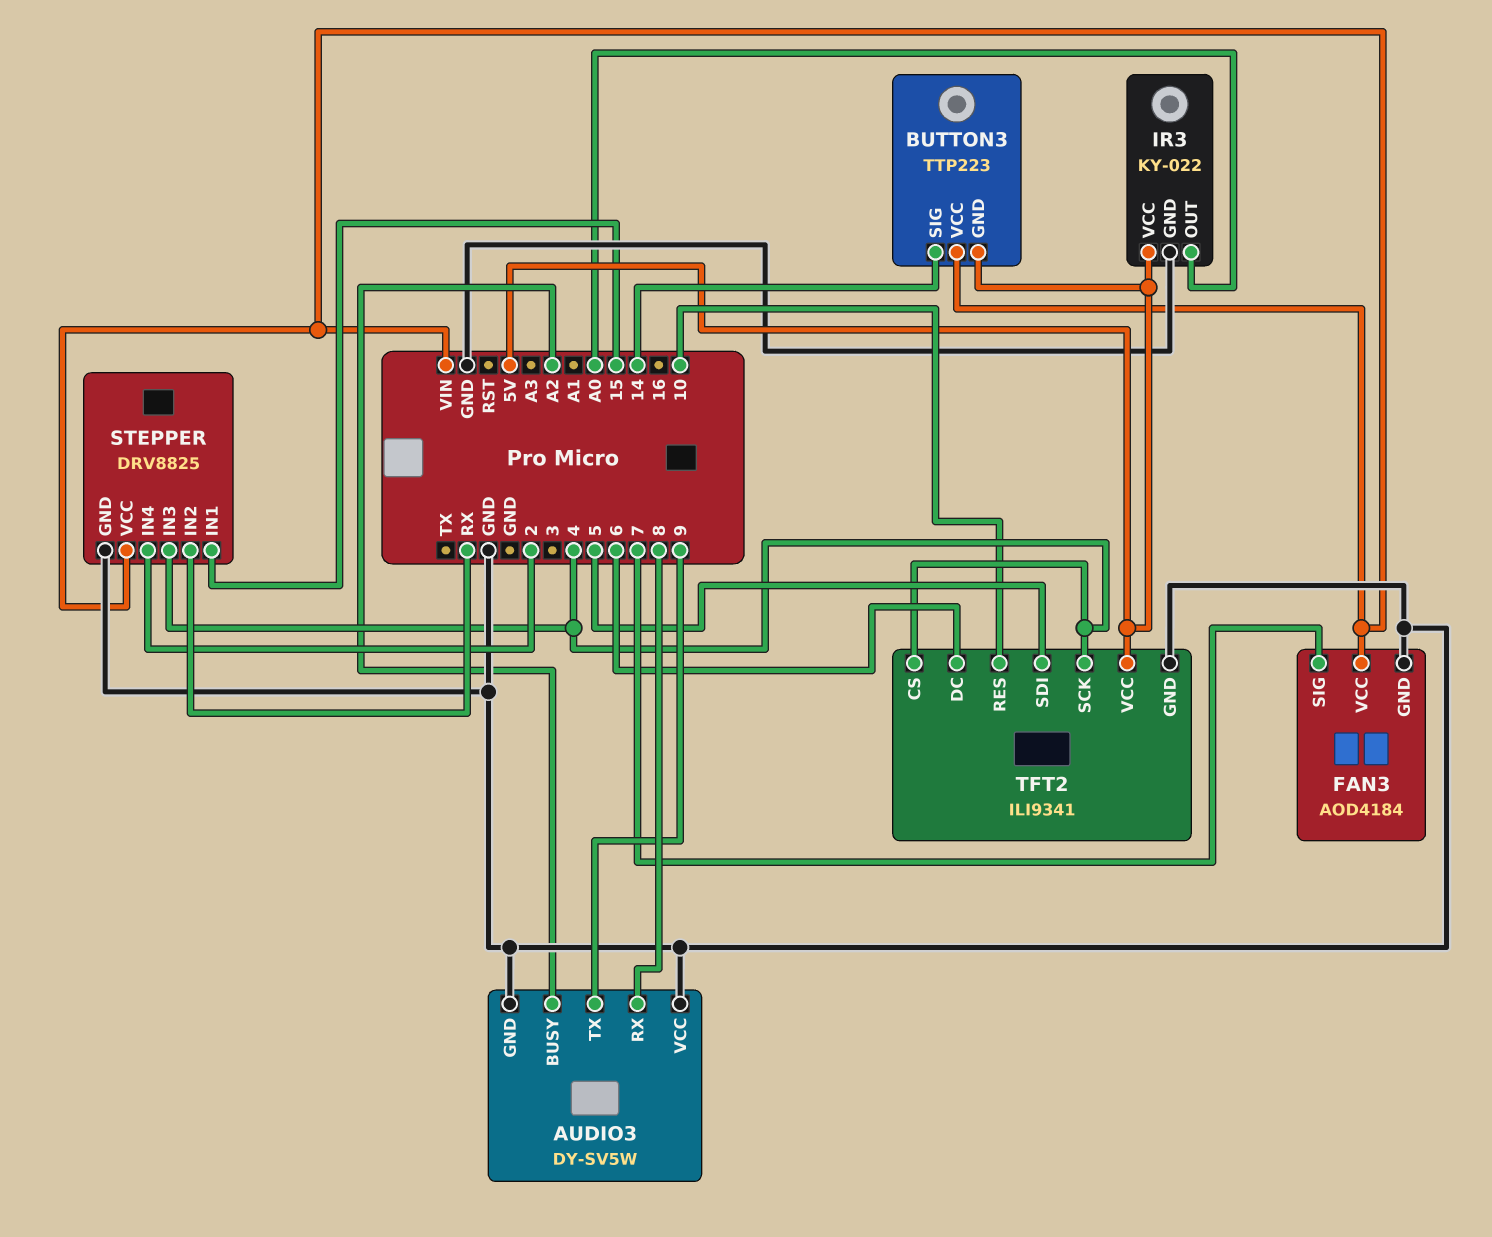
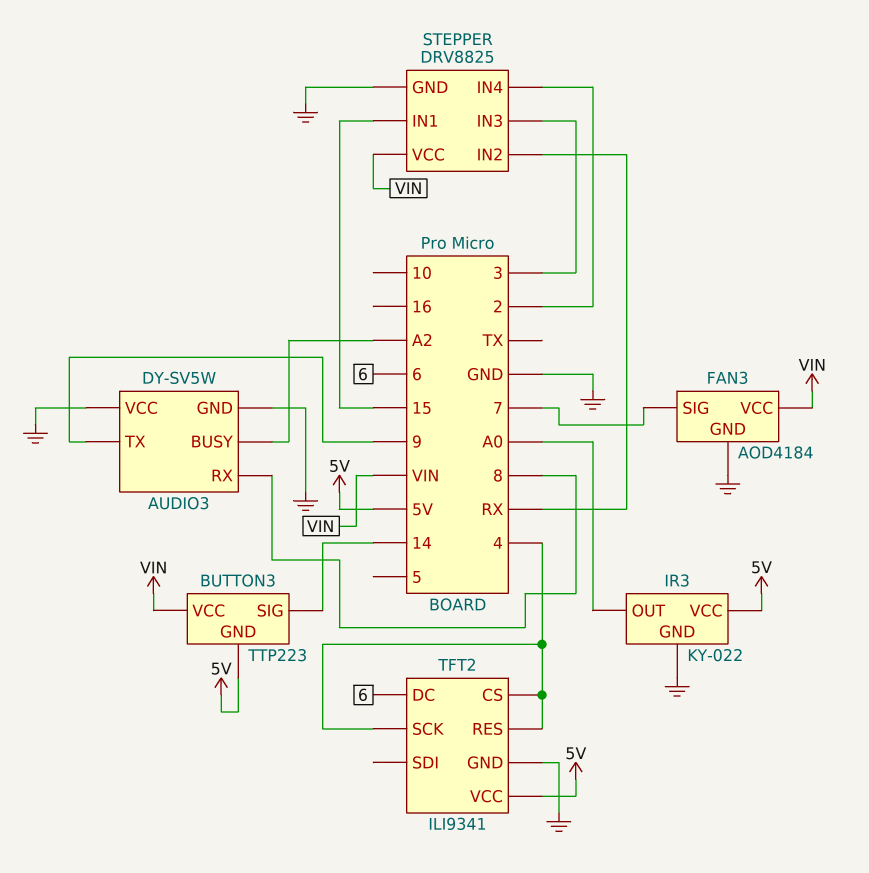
STEPPER pin IN3: 4 -> 3
TFT2 pin RES: 10 -> 4
TFT2 pin SDI: 5 -> none

